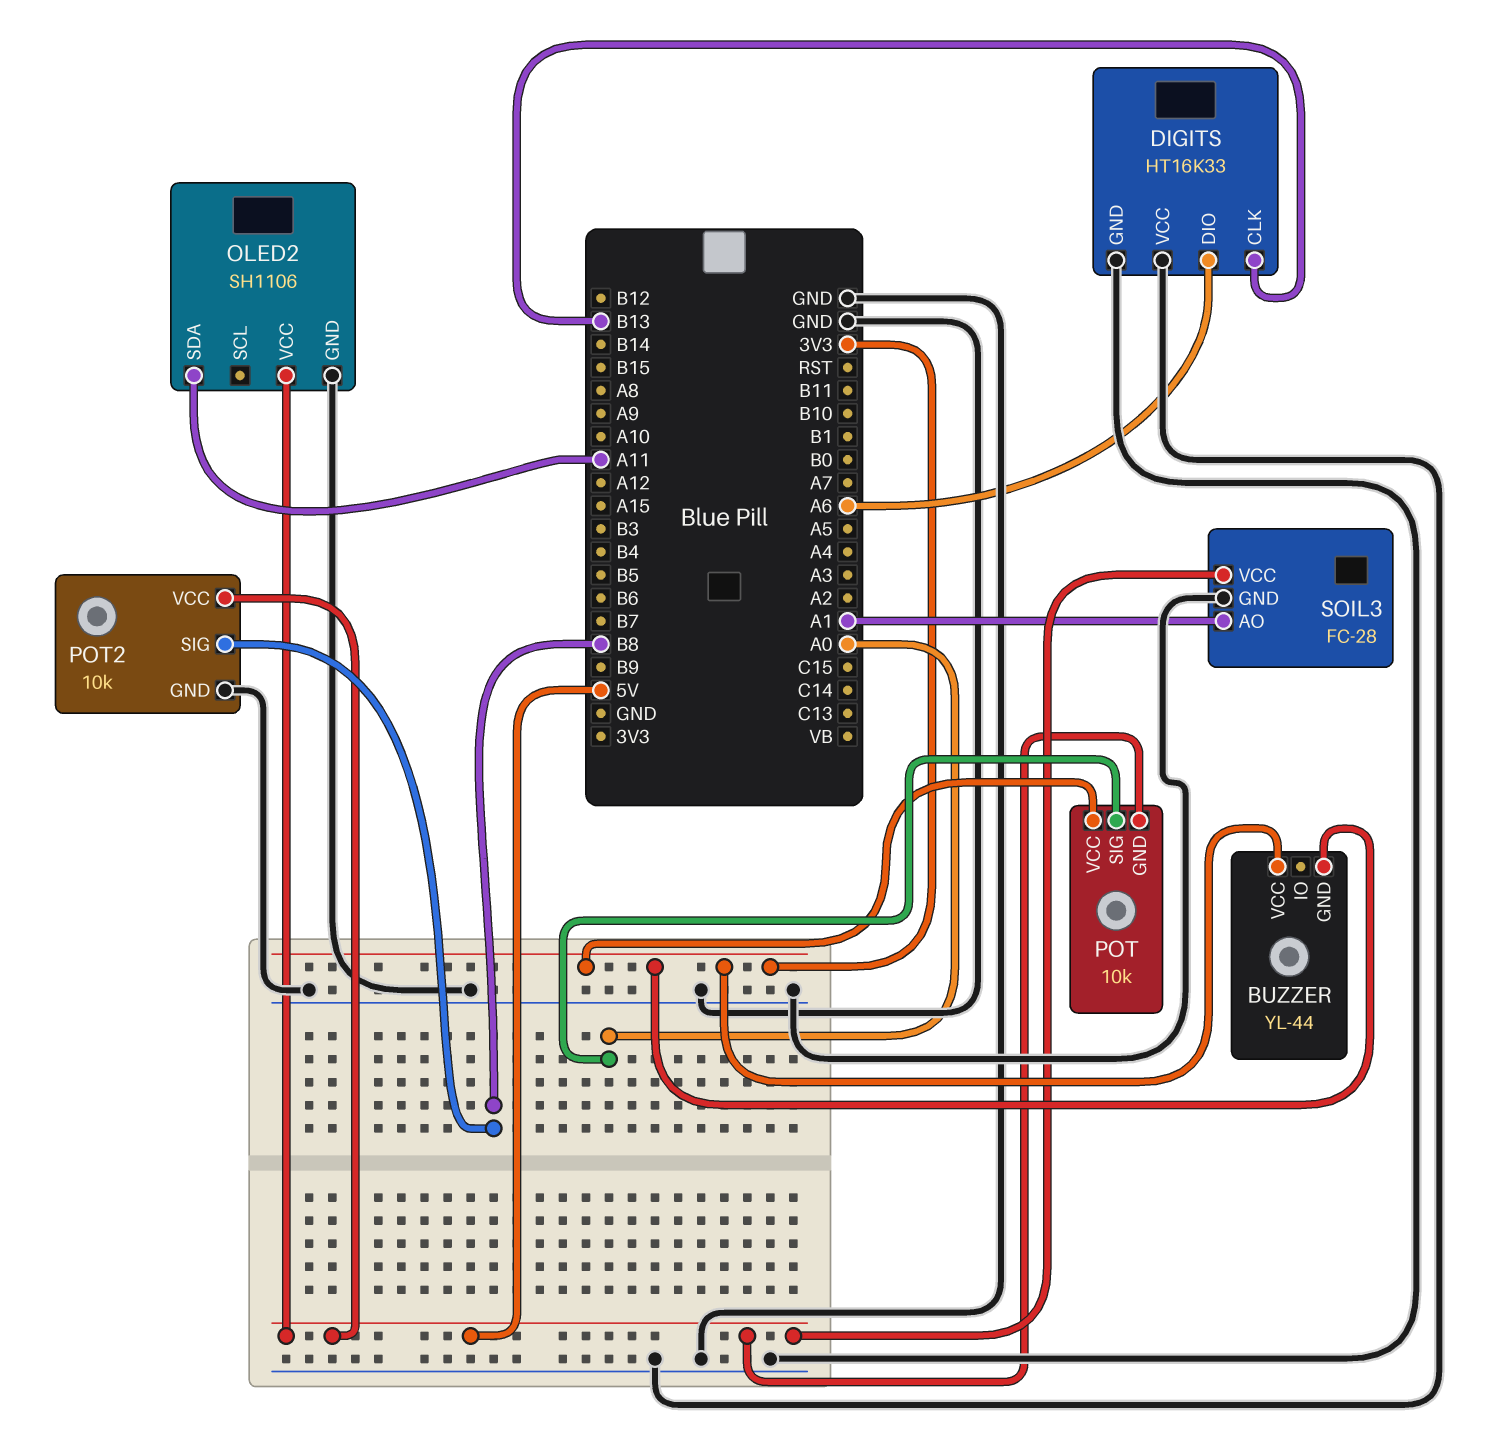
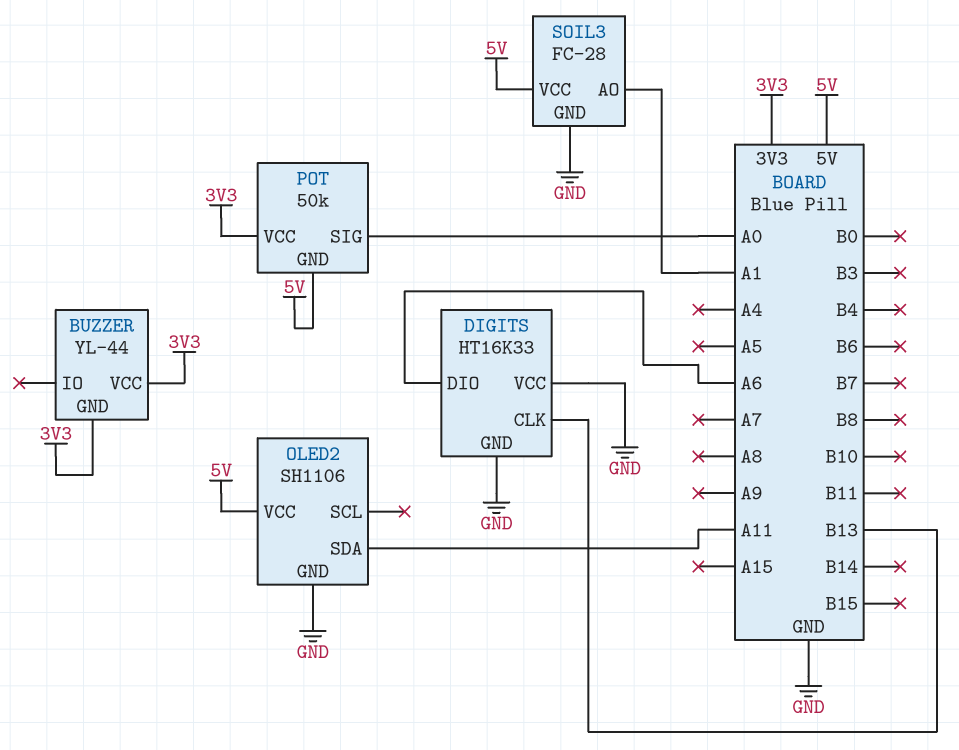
POT: 10k -> 50k
POT2: 10k -> none
POT2 pin GND: GND -> none
POT2 pin SIG: B8 -> none
POT2 pin VCC: 5V -> none

